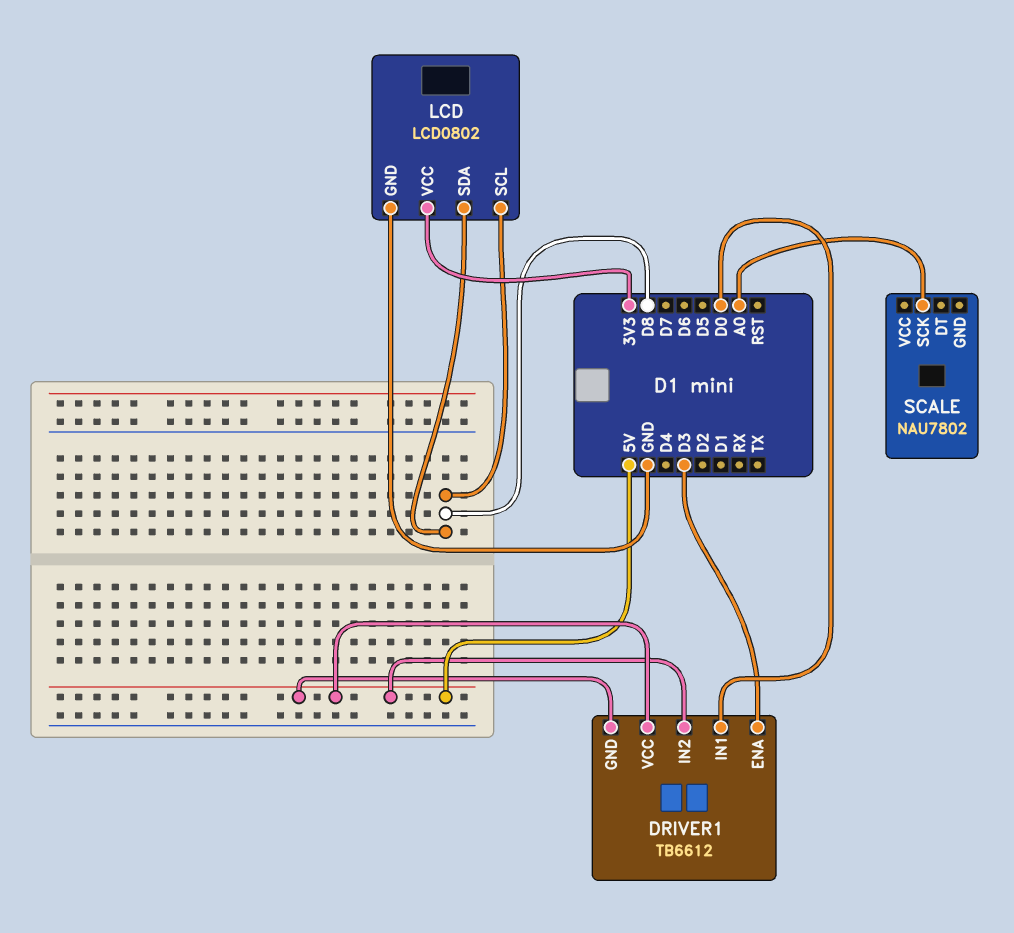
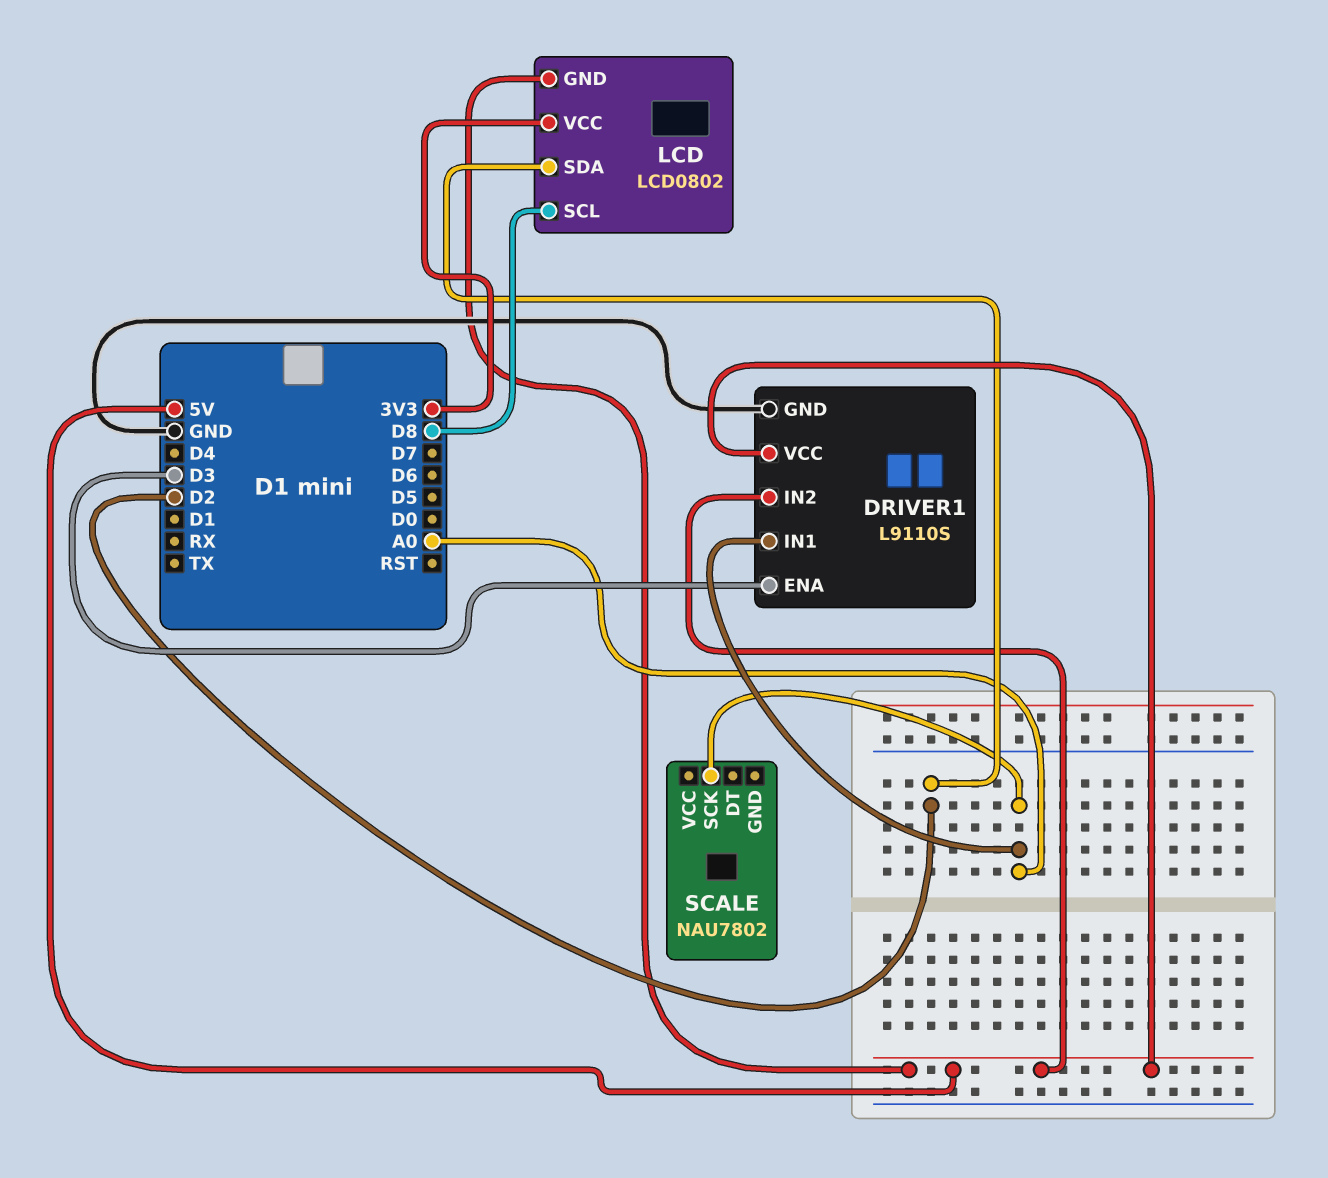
DRIVER1: TB6612 -> L9110S
DRIVER1 pin GND: 5V -> GND
DRIVER1 pin IN1: D0 -> A0
LCD pin GND: GND -> 5V
LCD pin SDA: D8 -> D2

